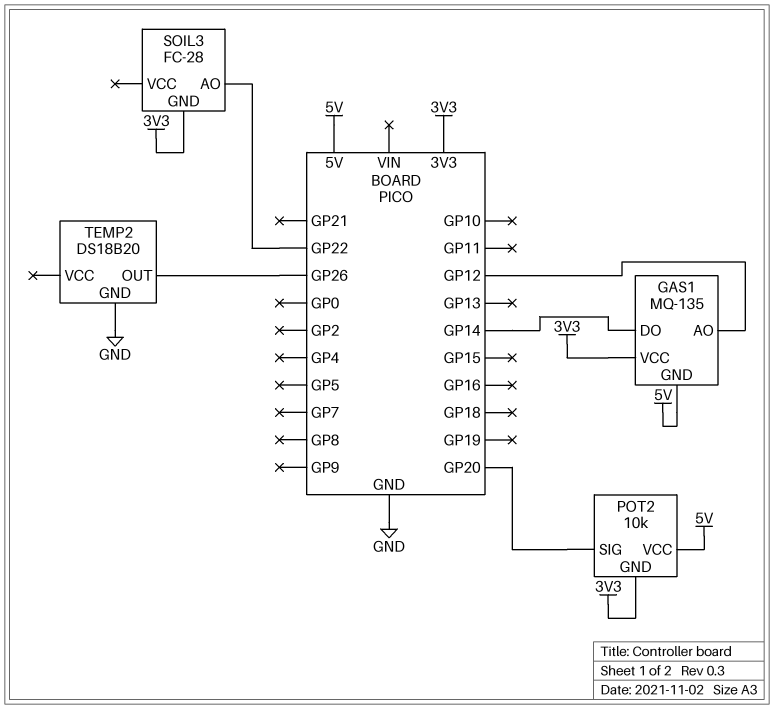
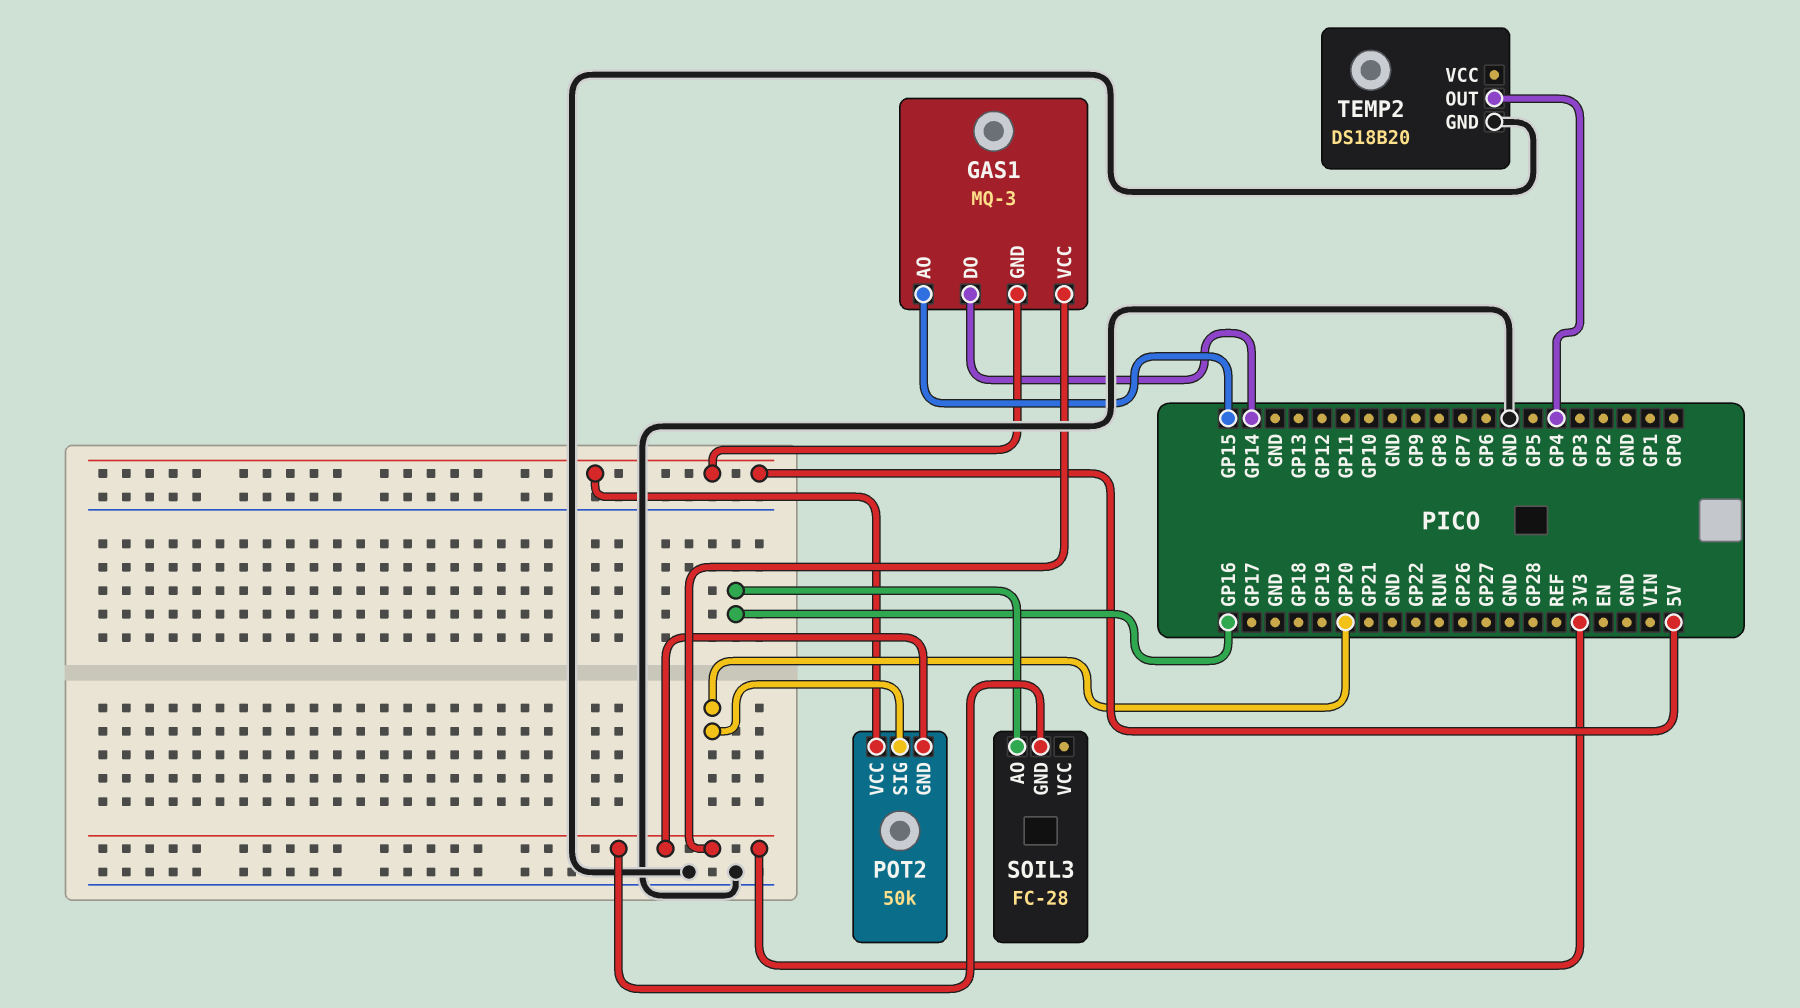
GAS1: MQ-135 -> MQ-3
GAS1 pin AO: GP12 -> GP15
POT2: 10k -> 50k
SOIL3 pin AO: GP22 -> GP16
TEMP2 pin OUT: GP26 -> GP4

